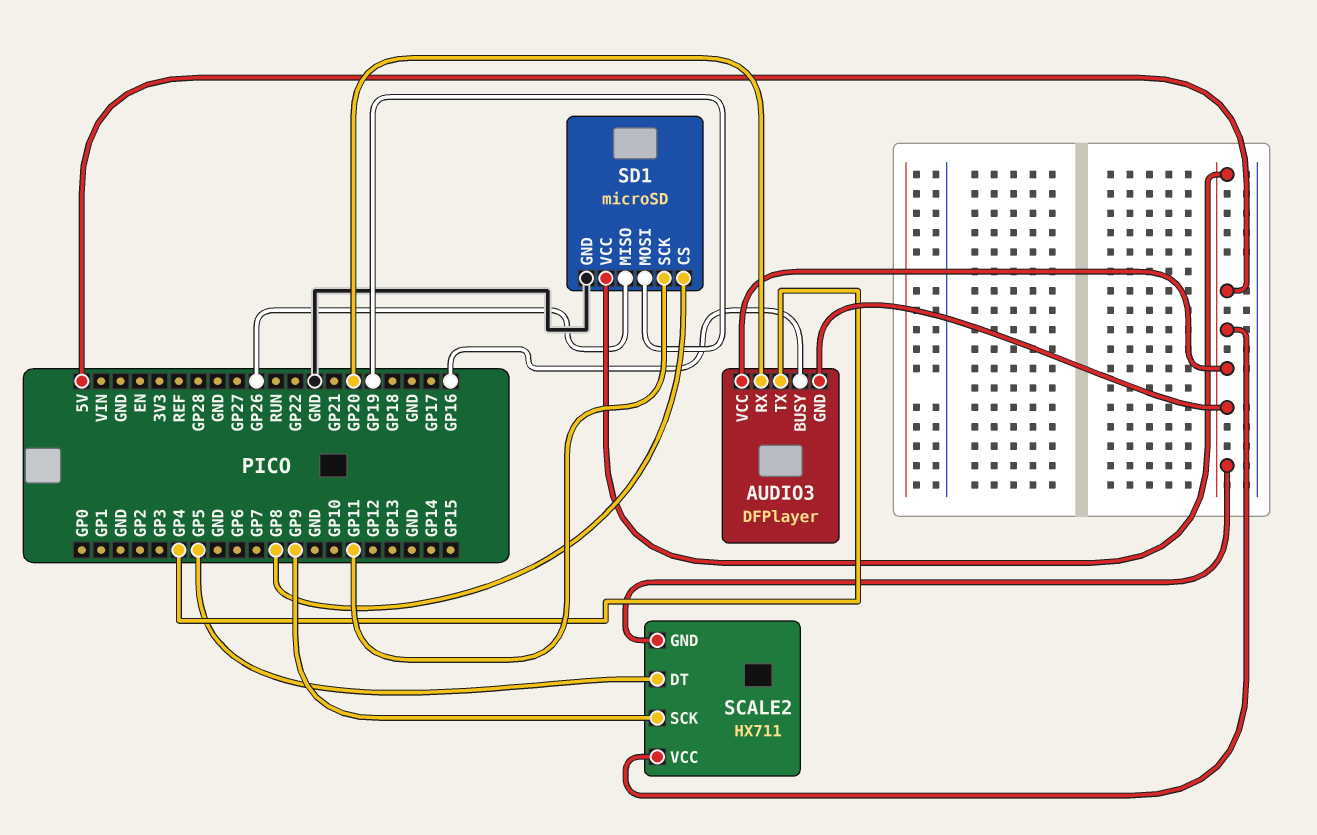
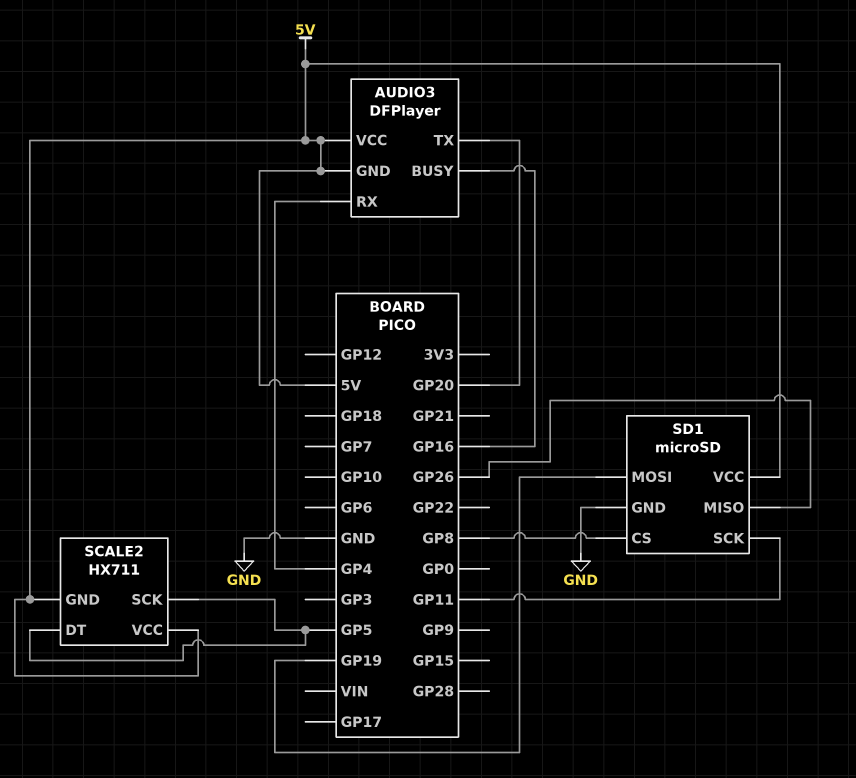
AUDIO3 pin RX: GP20 -> GP4
AUDIO3 pin TX: GP4 -> GP20
SCALE2 pin SCK: GP9 -> GP5

